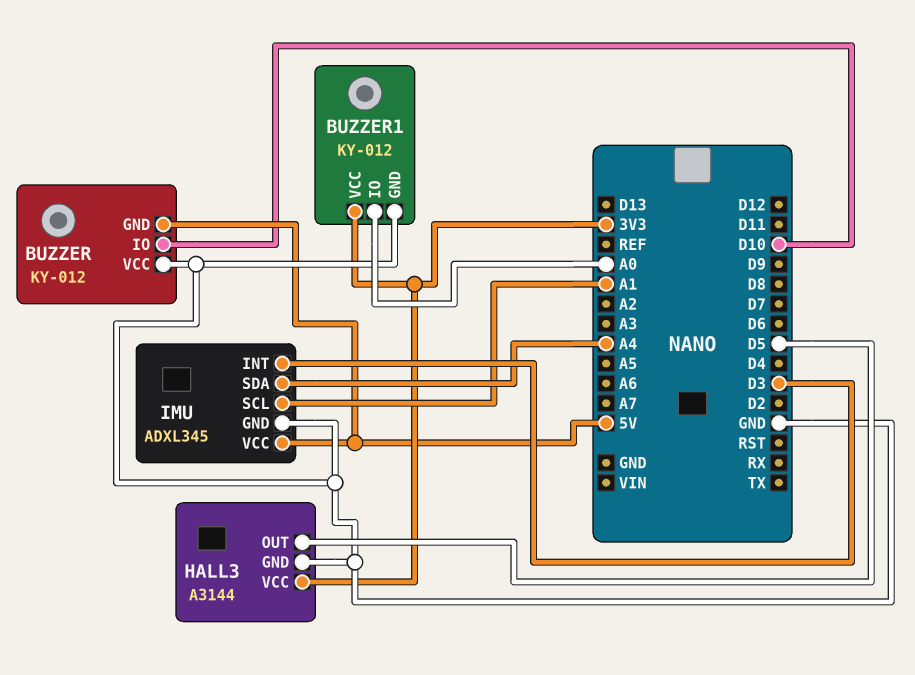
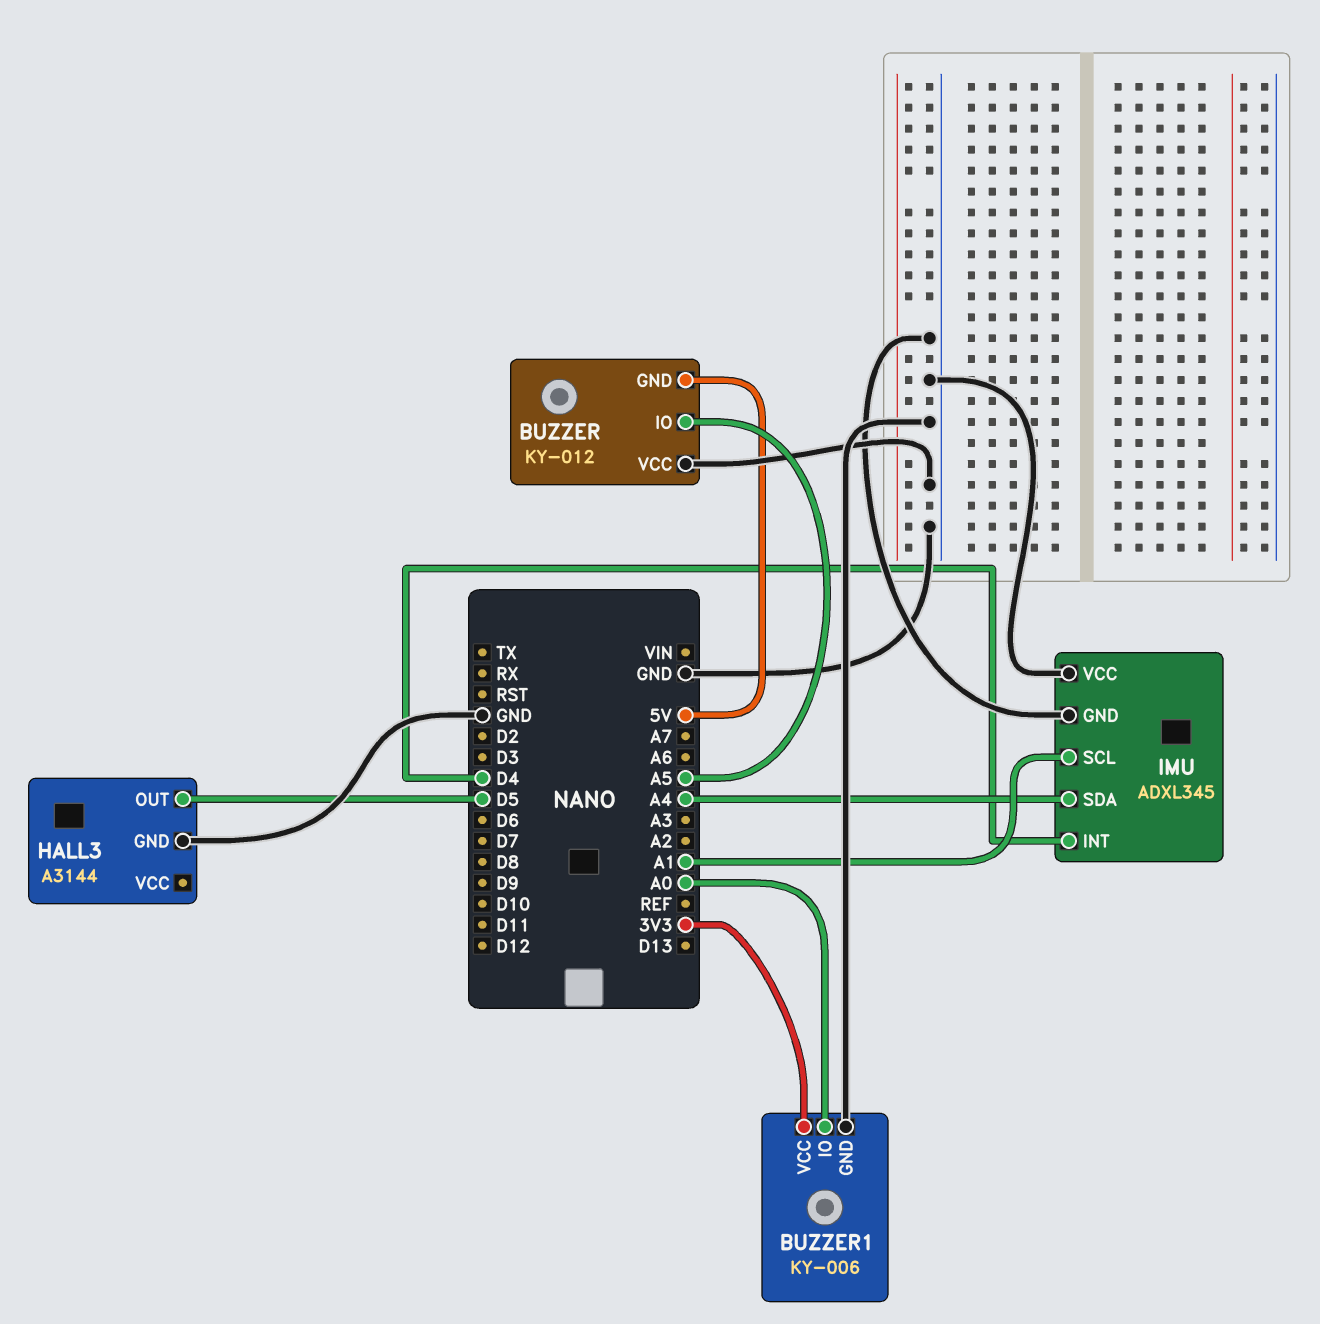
BUZZER pin IO: D10 -> A5
BUZZER1: KY-012 -> KY-006
HALL3 pin VCC: 3V3 -> none
IMU pin INT: D3 -> D4
IMU pin VCC: 5V -> GND

